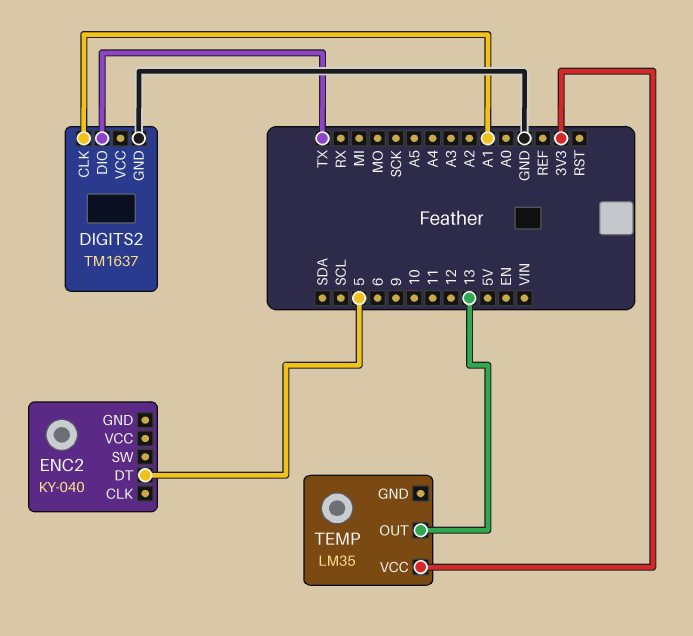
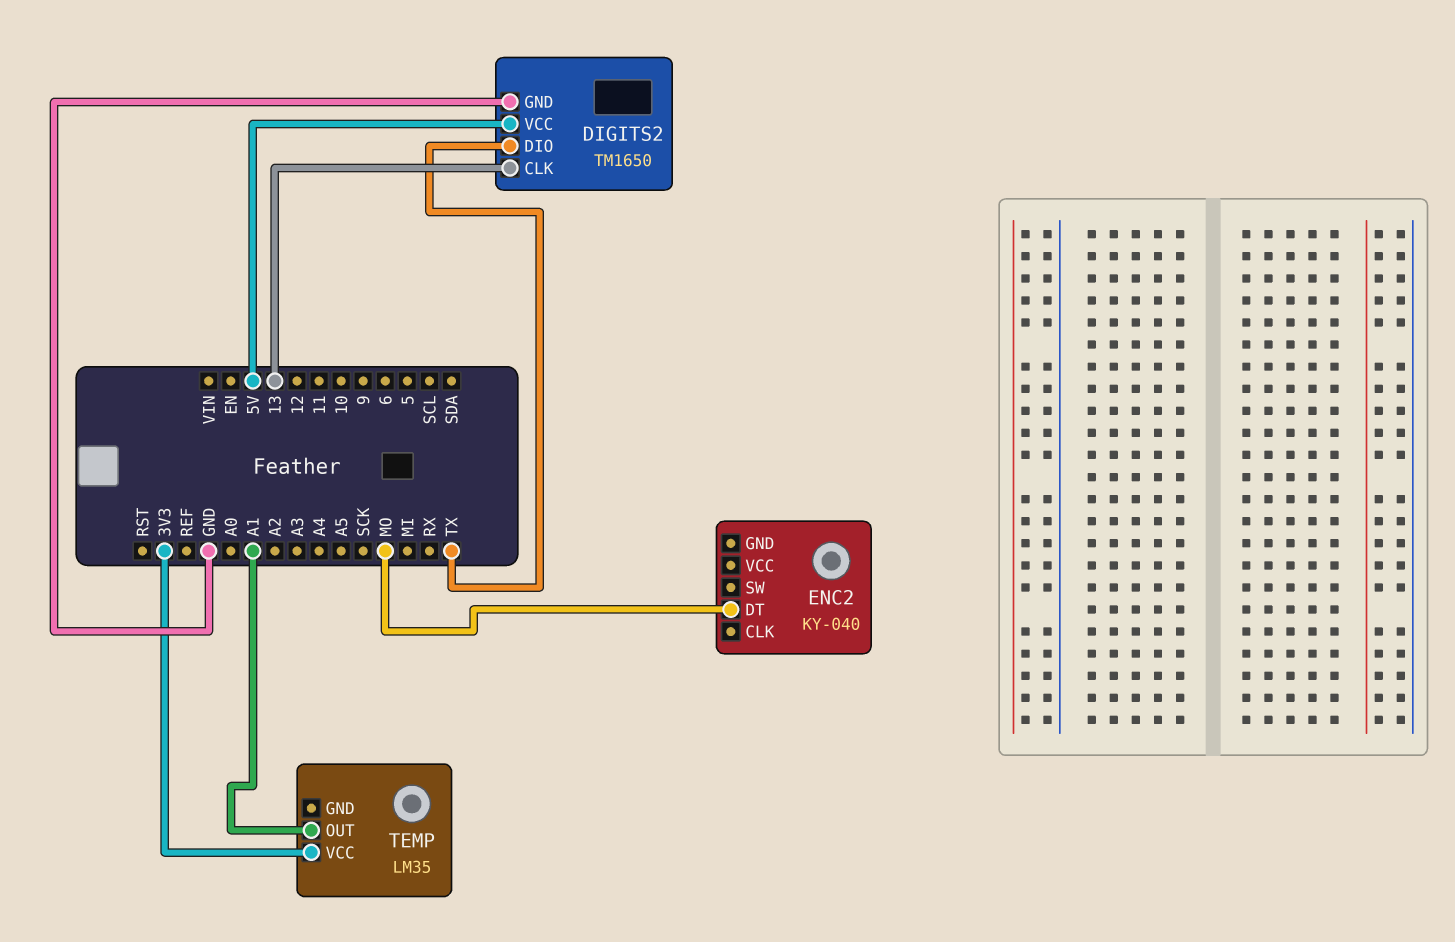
DIGITS2: TM1637 -> TM1650
DIGITS2 pin CLK: A1 -> 13
DIGITS2 pin VCC: none -> 5V
ENC2 pin DT: 5 -> MO
TEMP pin OUT: 13 -> A1

